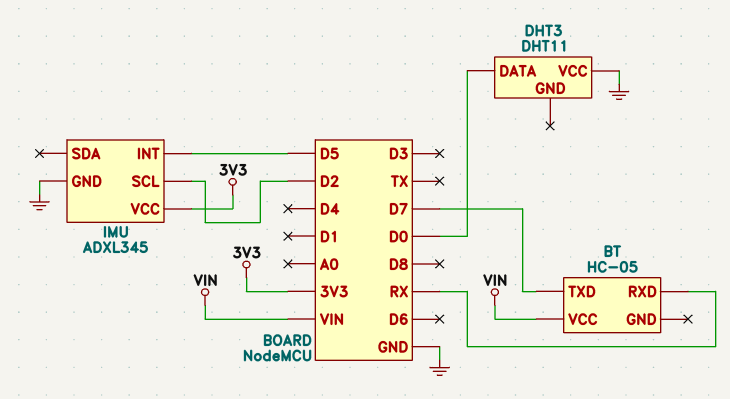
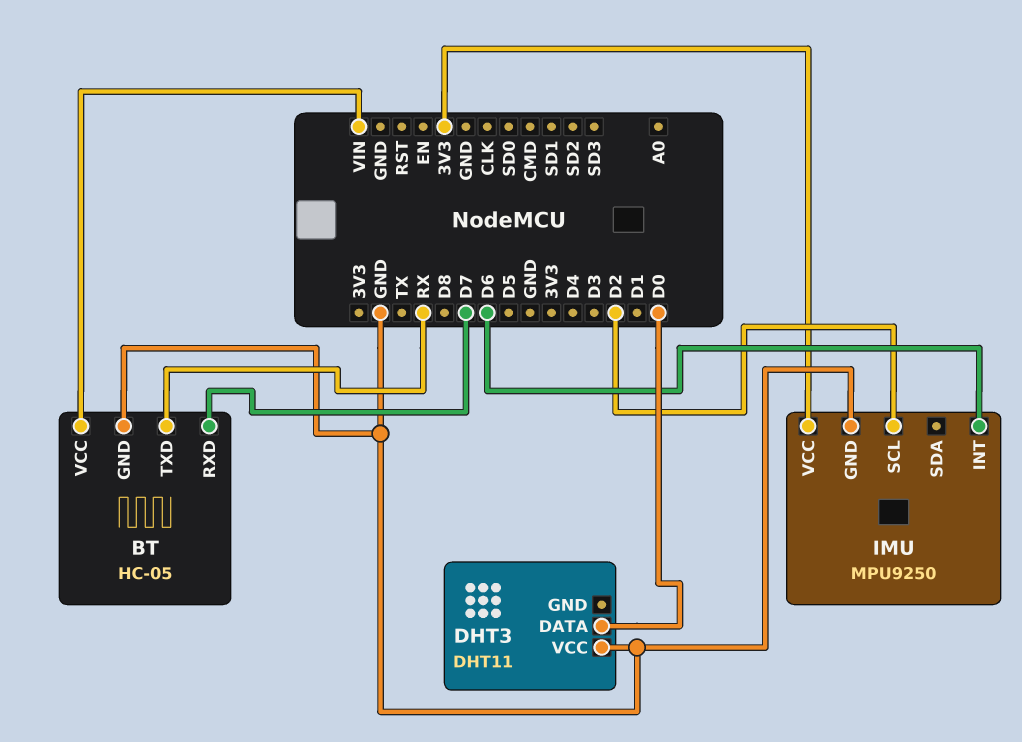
BT pin GND: none -> GND
BT pin RXD: RX -> D7
BT pin TXD: D7 -> RX
IMU: ADXL345 -> MPU9250
IMU pin INT: D5 -> D6

